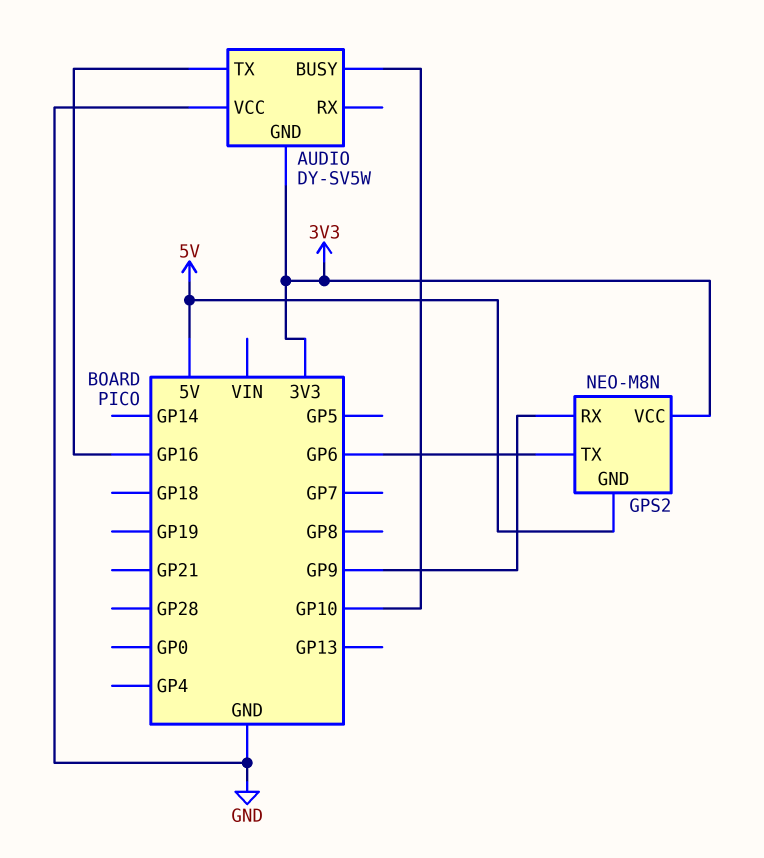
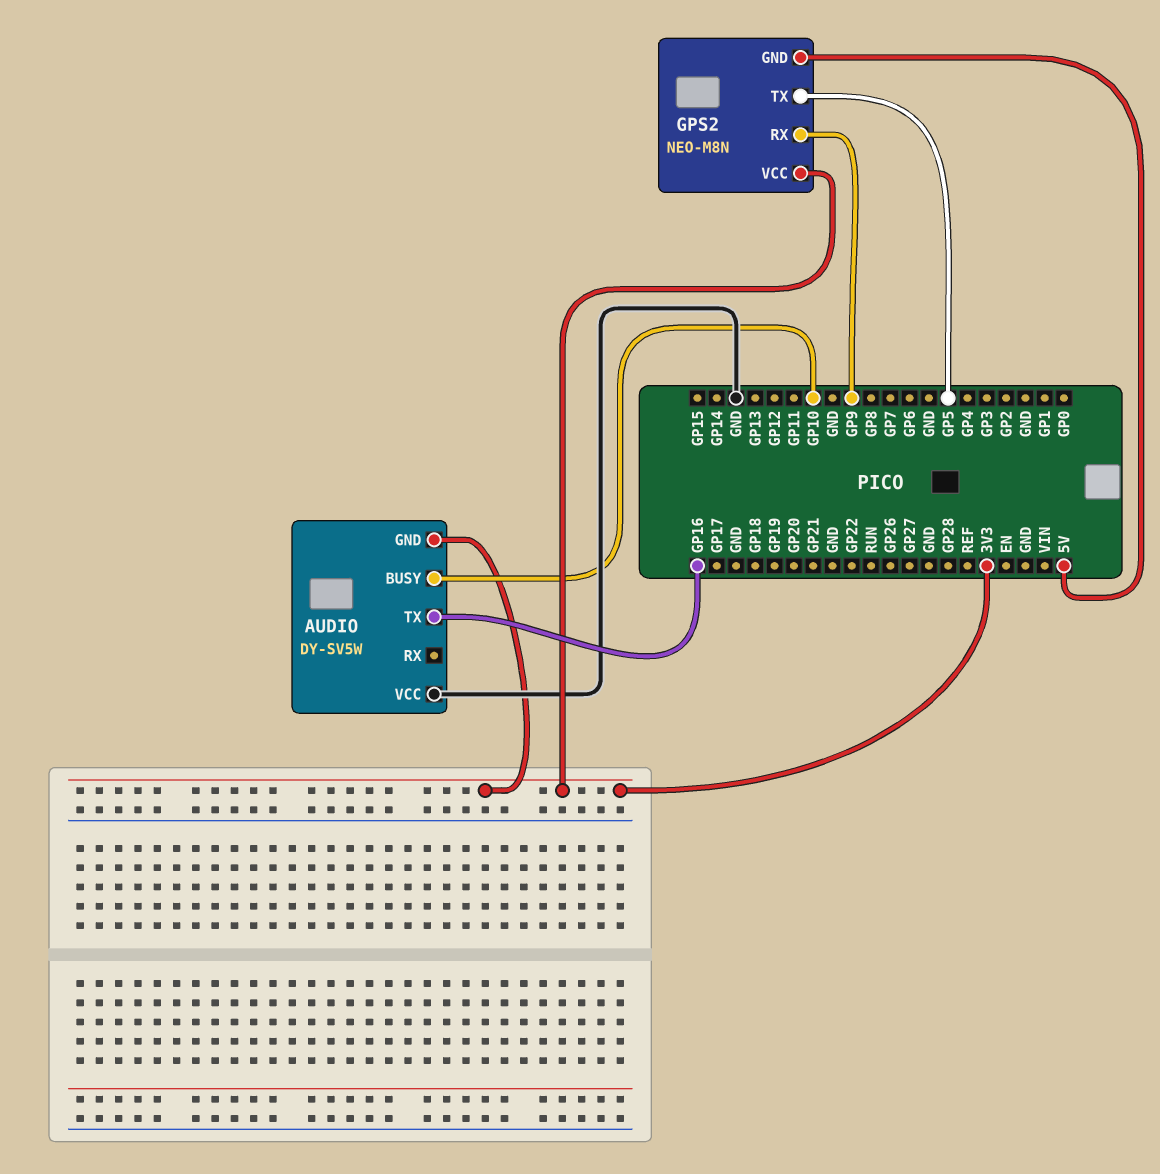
GPS2 pin TX: GP6 -> GP5

